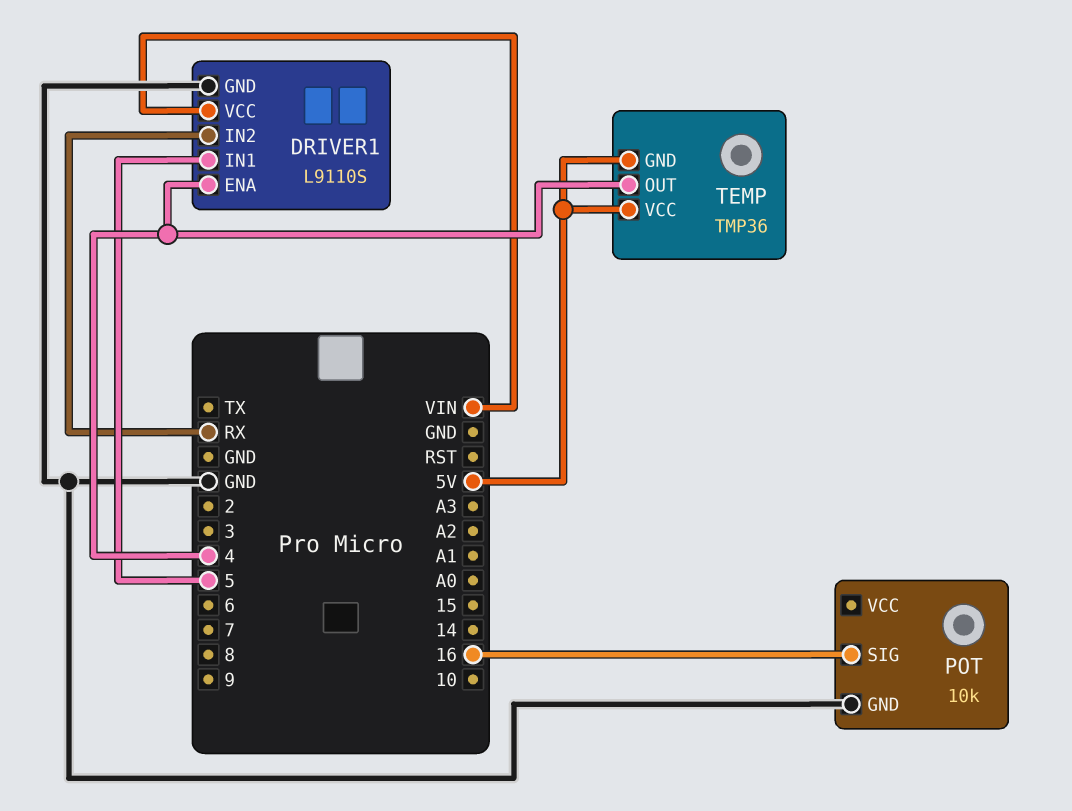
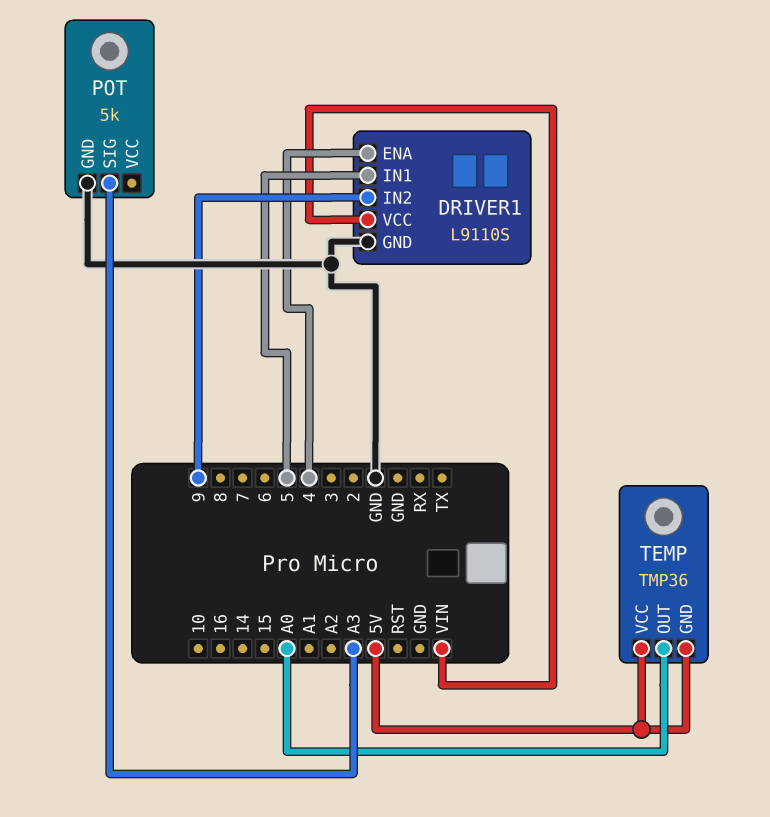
DRIVER1 pin IN2: RX -> 9
POT: 10k -> 5k
POT pin SIG: 16 -> A3
TEMP pin OUT: 4 -> A0

